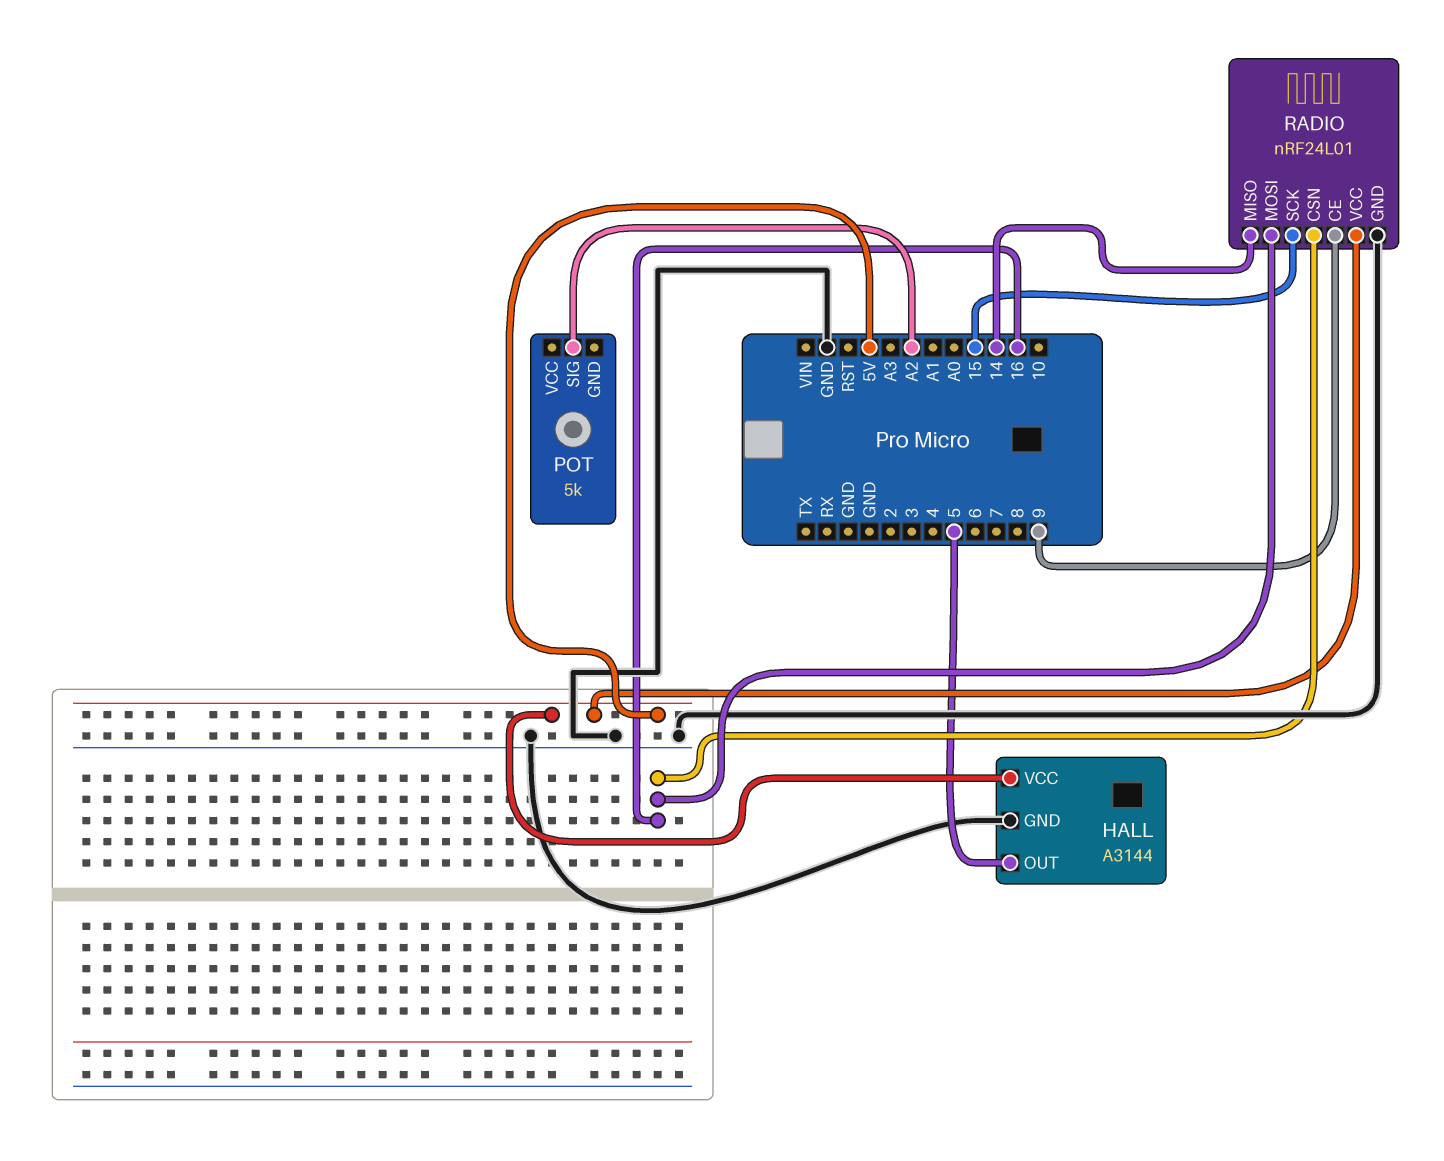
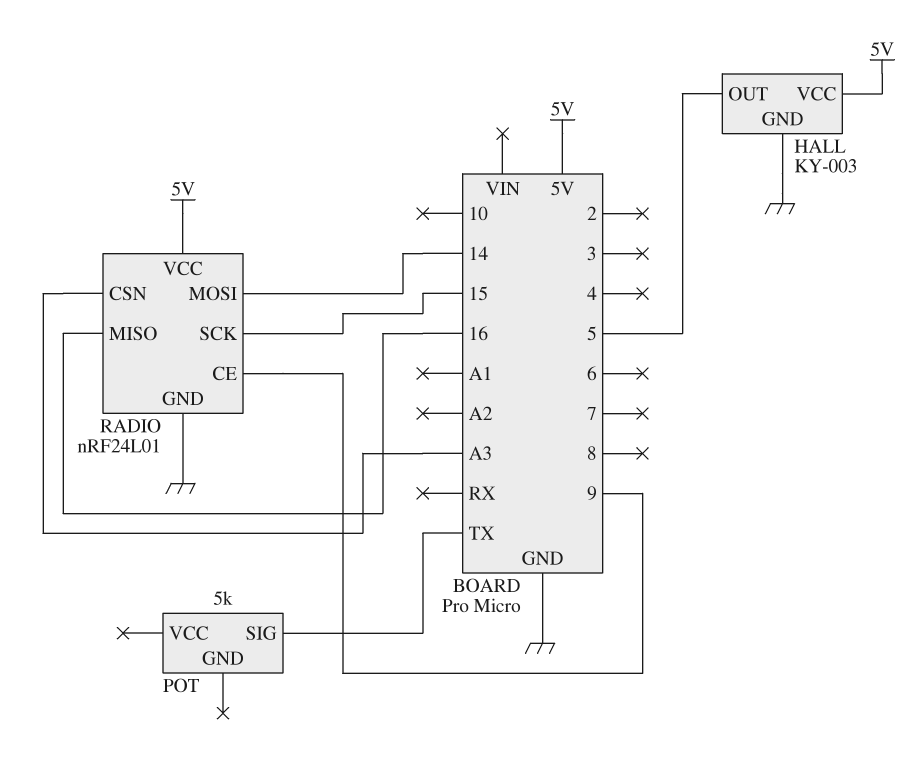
HALL: A3144 -> KY-003
POT pin SIG: A2 -> TX
RADIO pin CSN: 16 -> A3
RADIO pin MISO: 14 -> 16
RADIO pin MOSI: 16 -> 14

